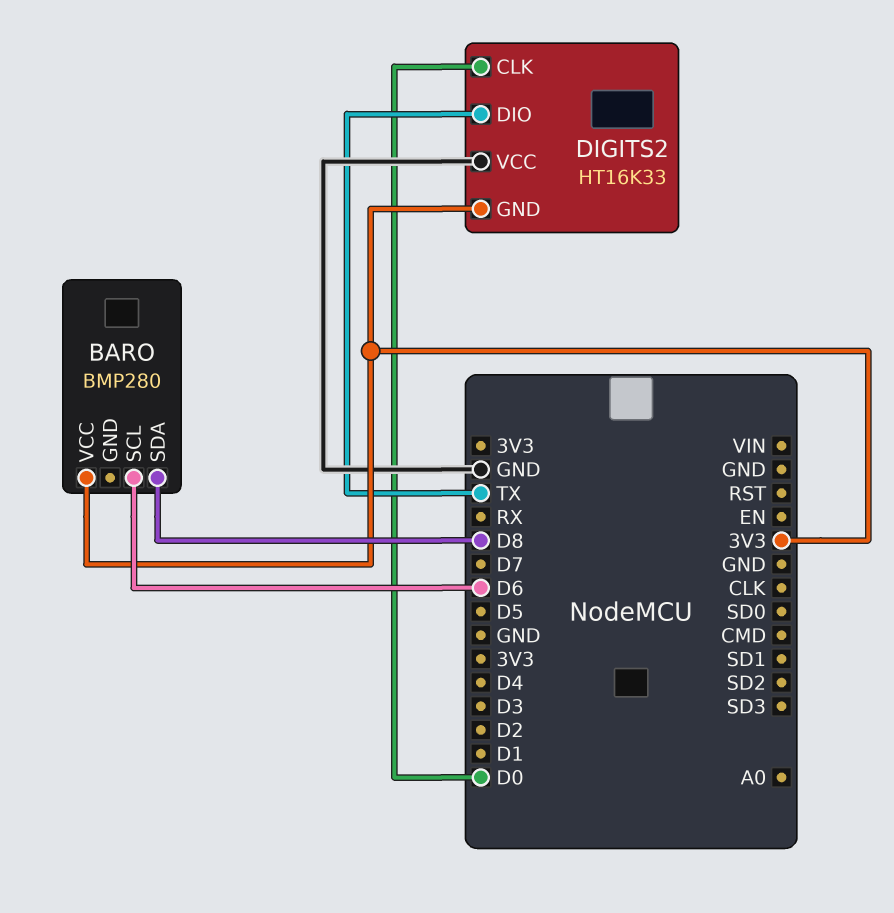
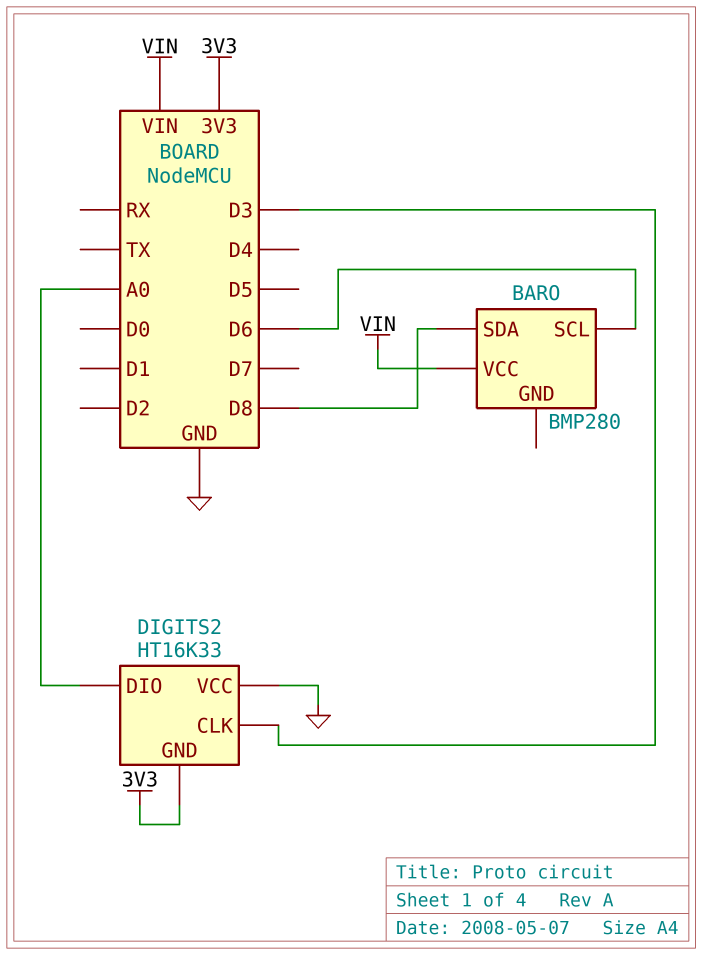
BARO pin VCC: 3V3 -> VIN
DIGITS2 pin CLK: D0 -> D3
DIGITS2 pin DIO: TX -> A0

